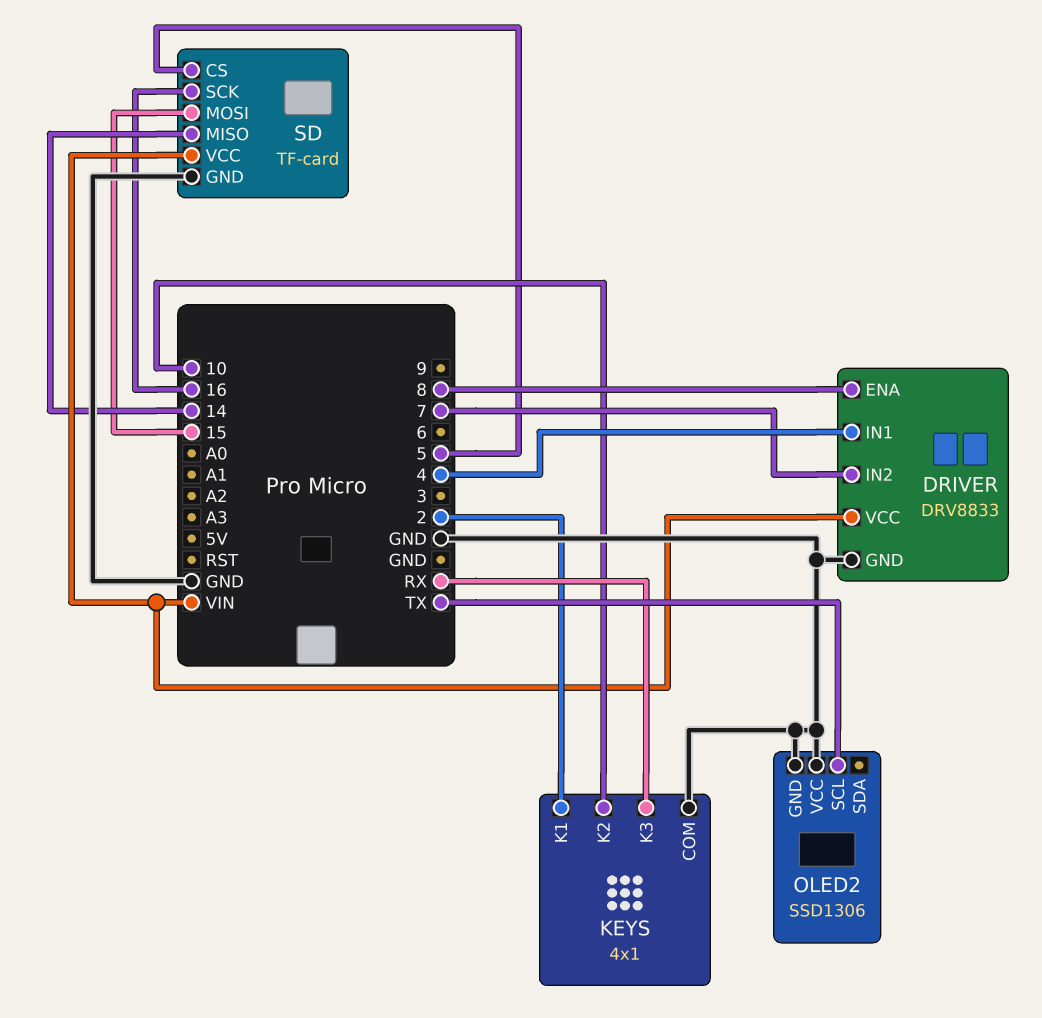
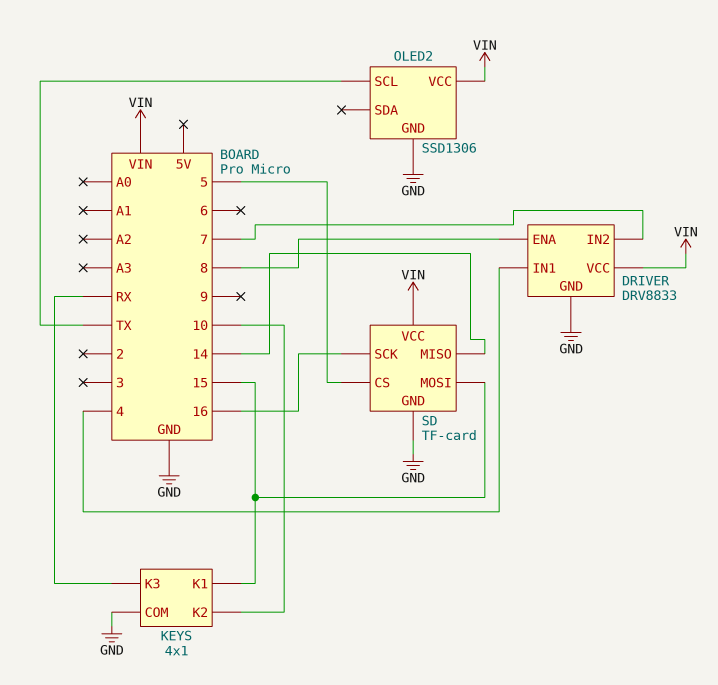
KEYS pin K1: 2 -> 15
OLED2 pin VCC: GND -> VIN

